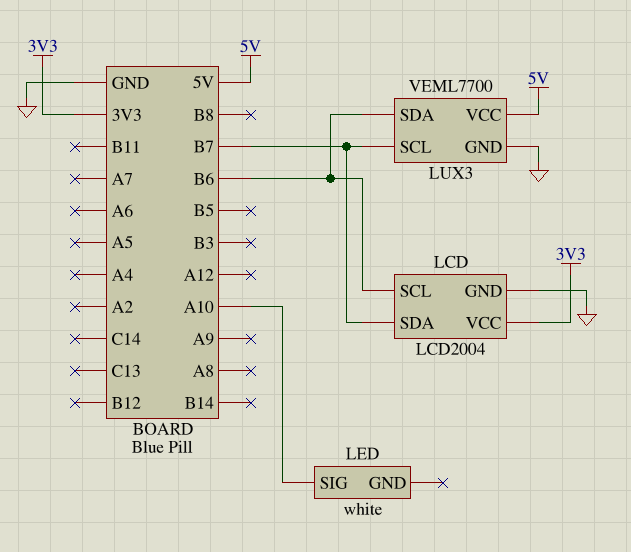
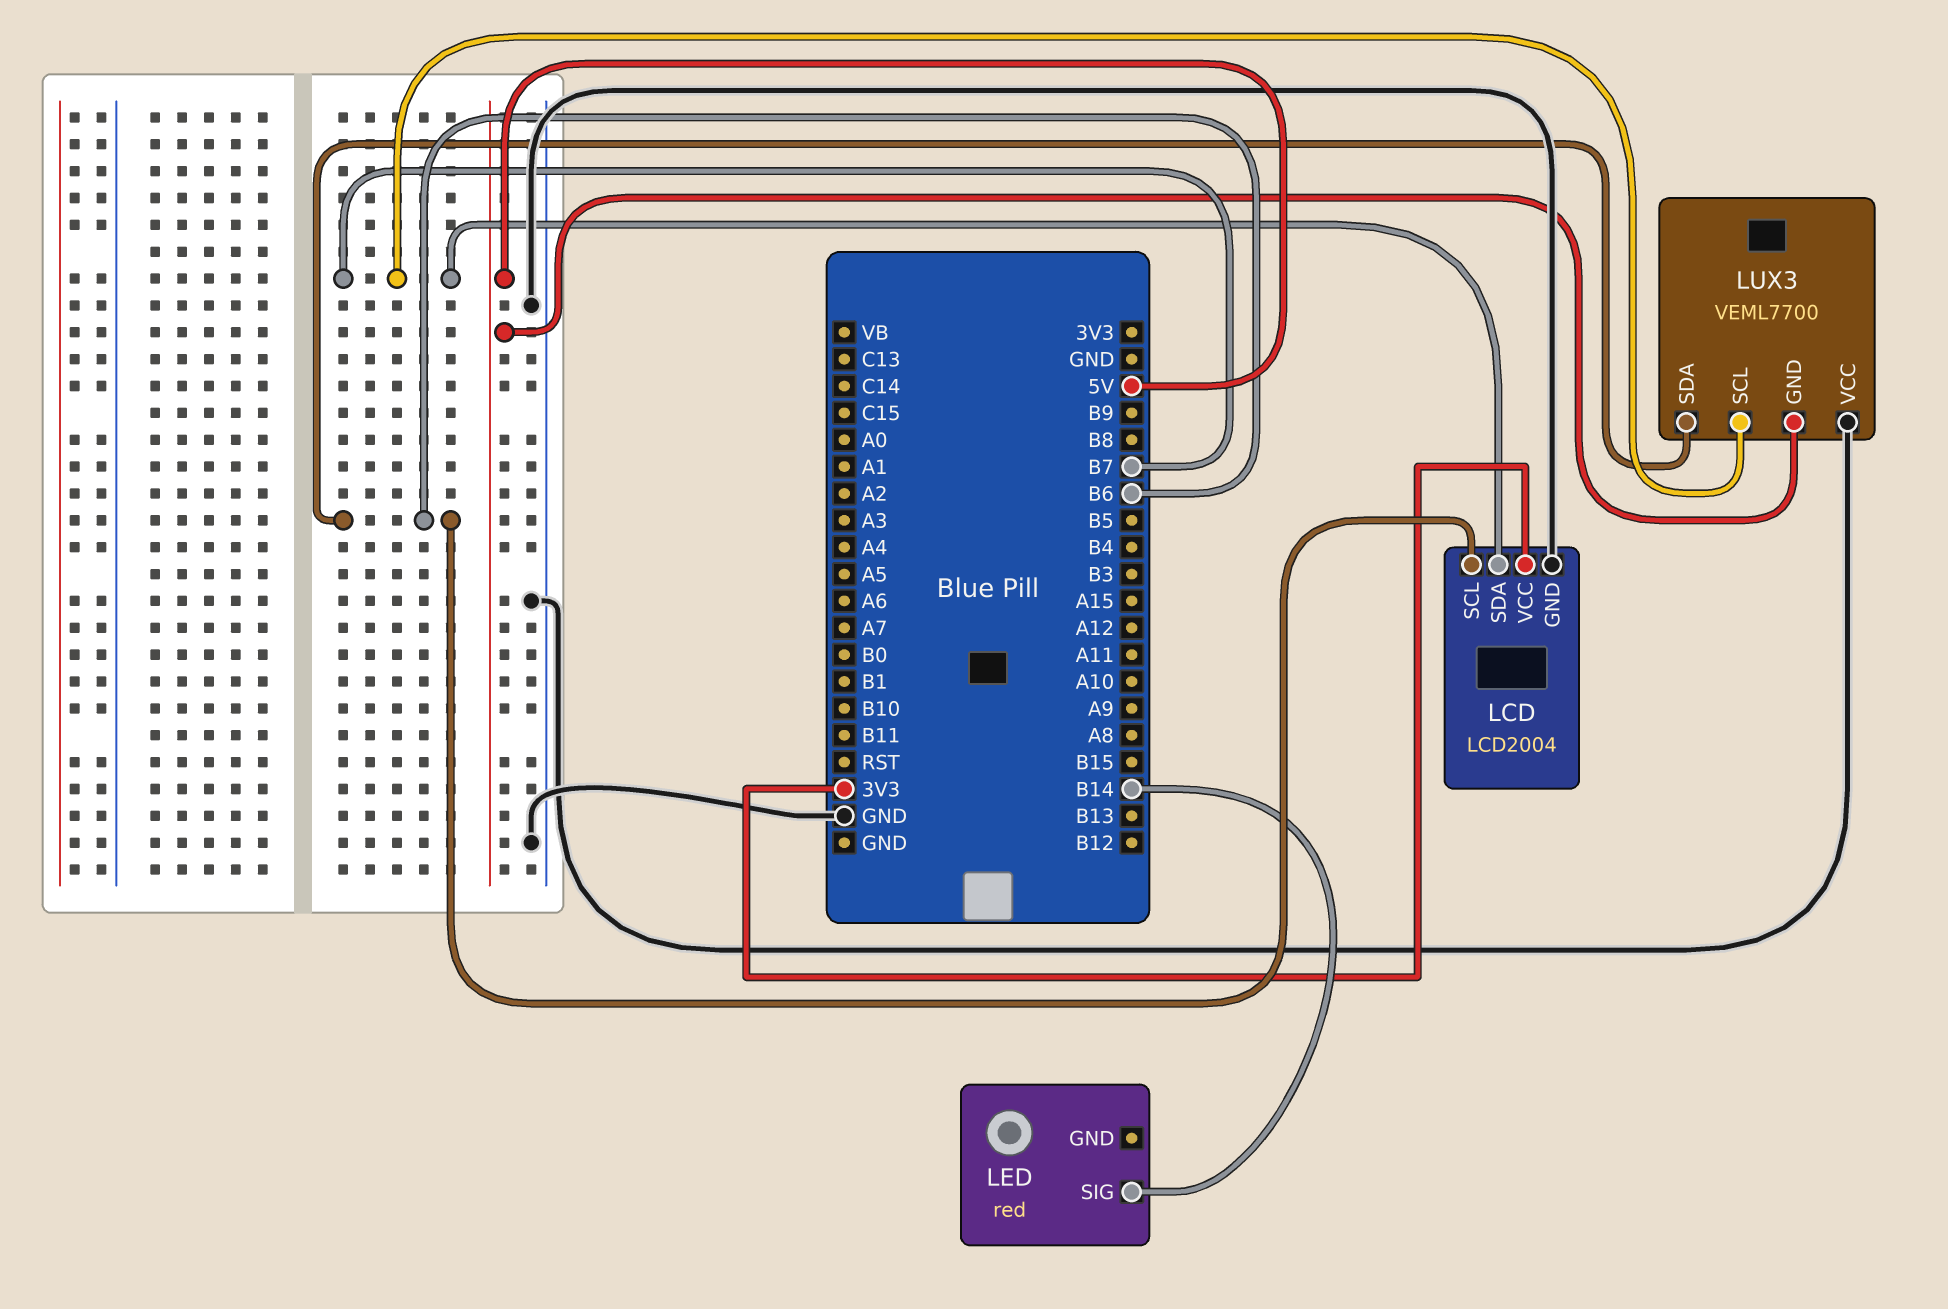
LED: white -> red
LED pin SIG: A10 -> B14
LUX3 pin GND: GND -> 5V
LUX3 pin VCC: 5V -> GND

